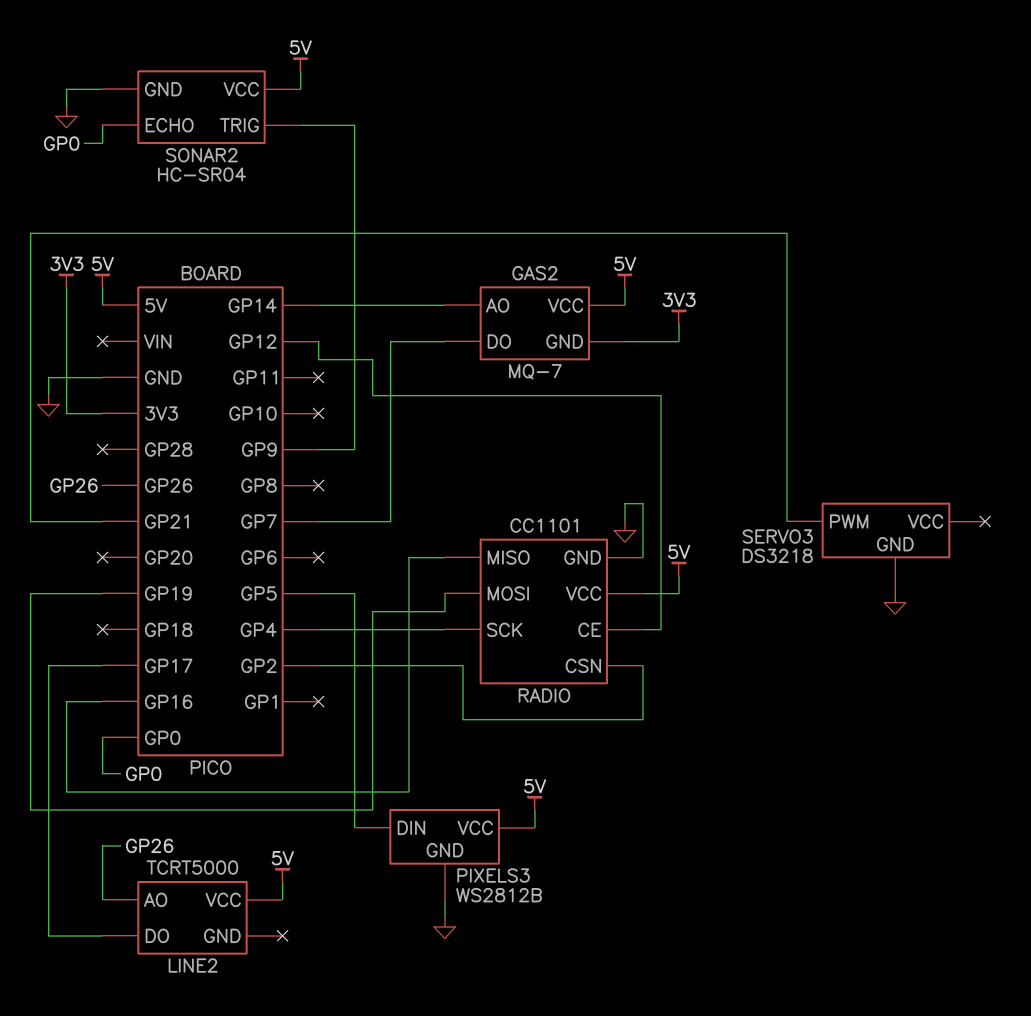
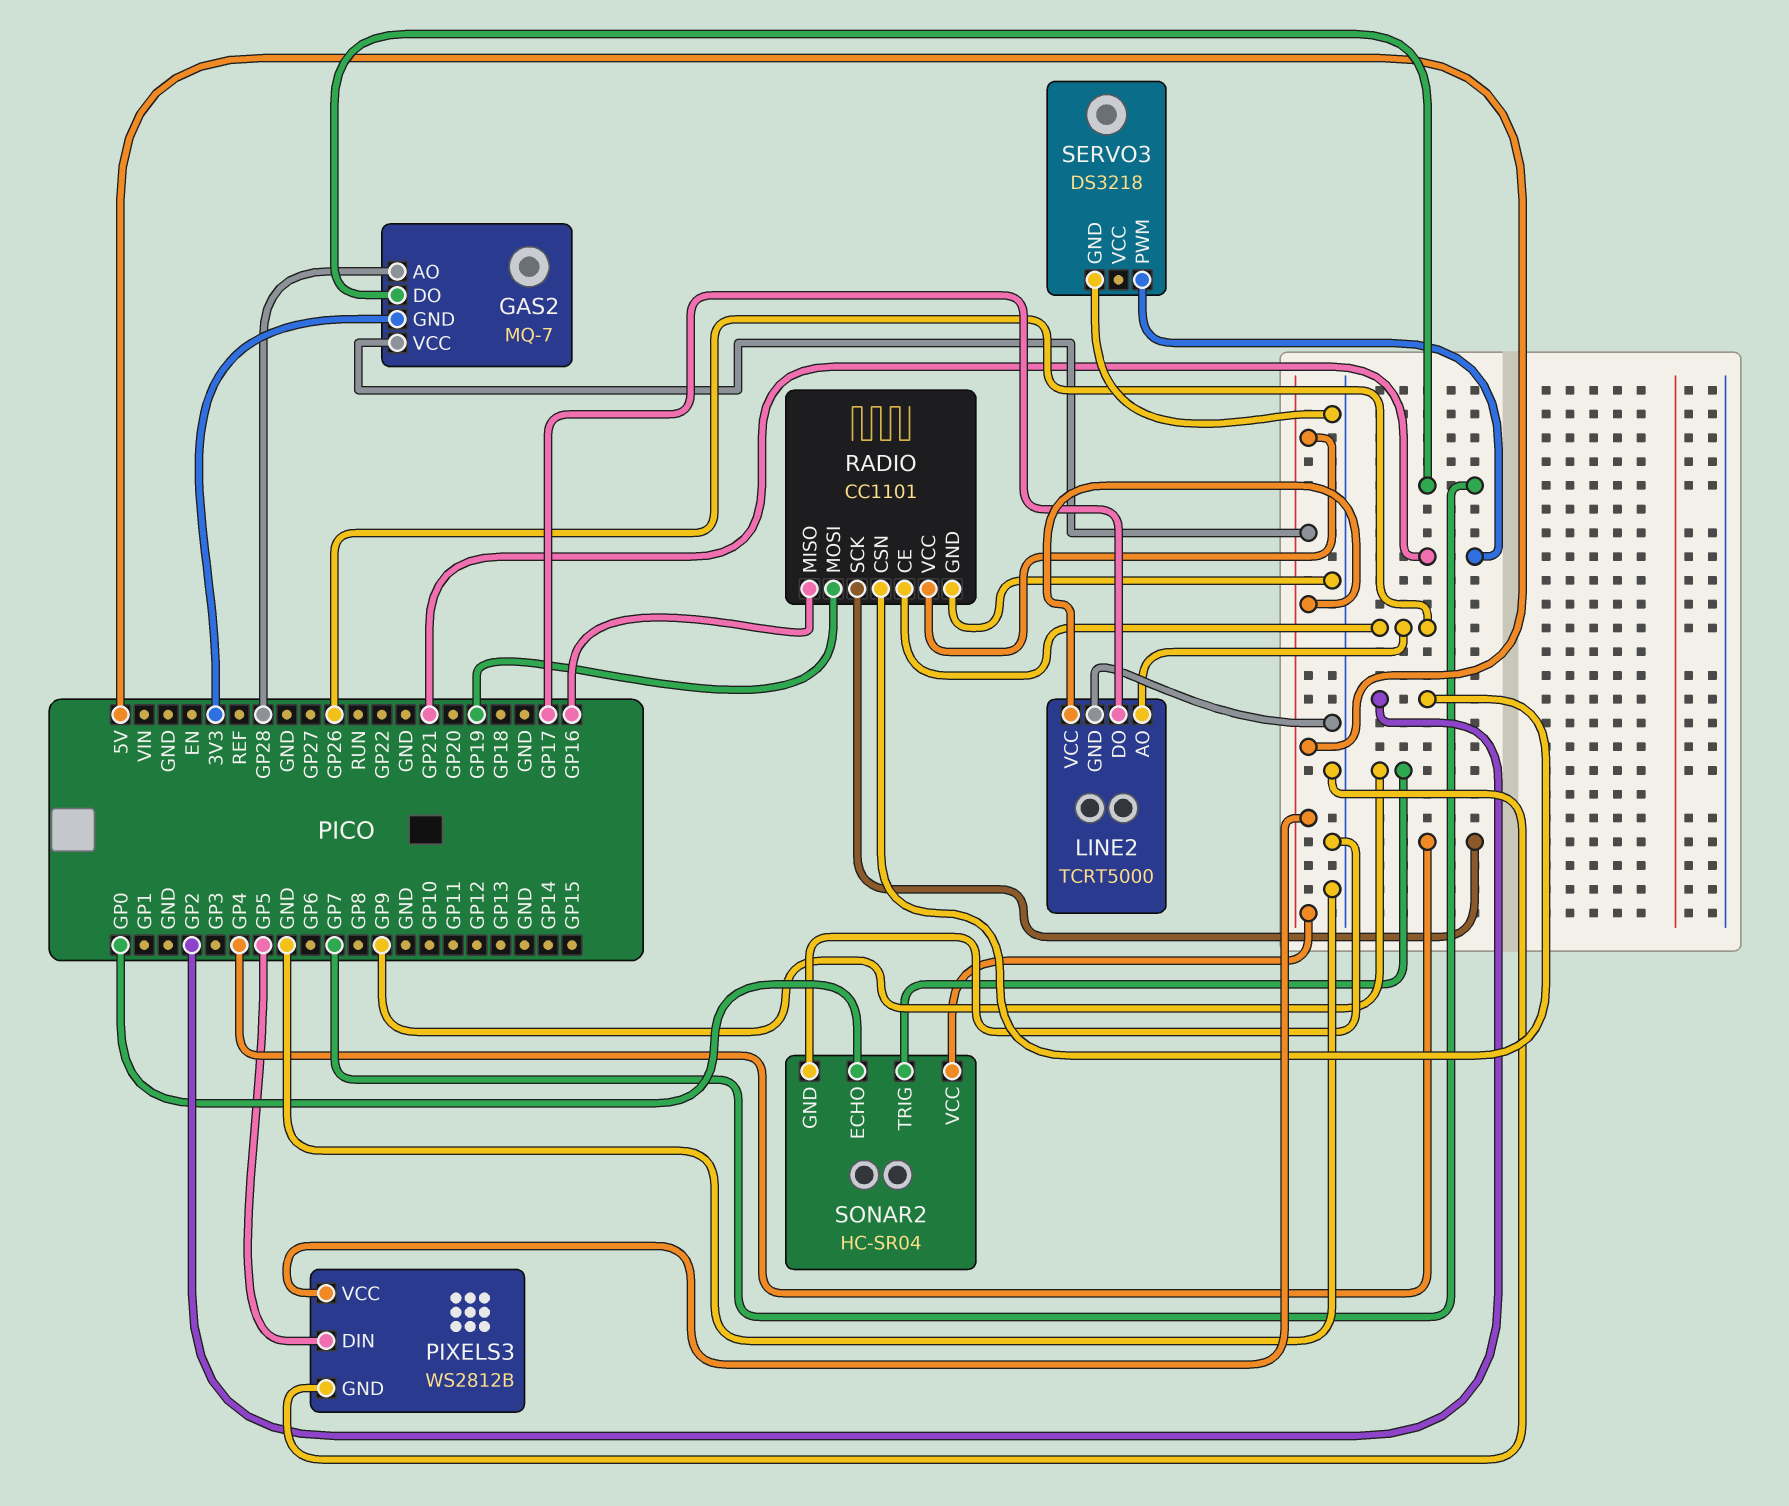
GAS2 pin AO: GP14 -> GP28
LINE2 pin GND: none -> GND
RADIO pin CE: GP12 -> GP26

